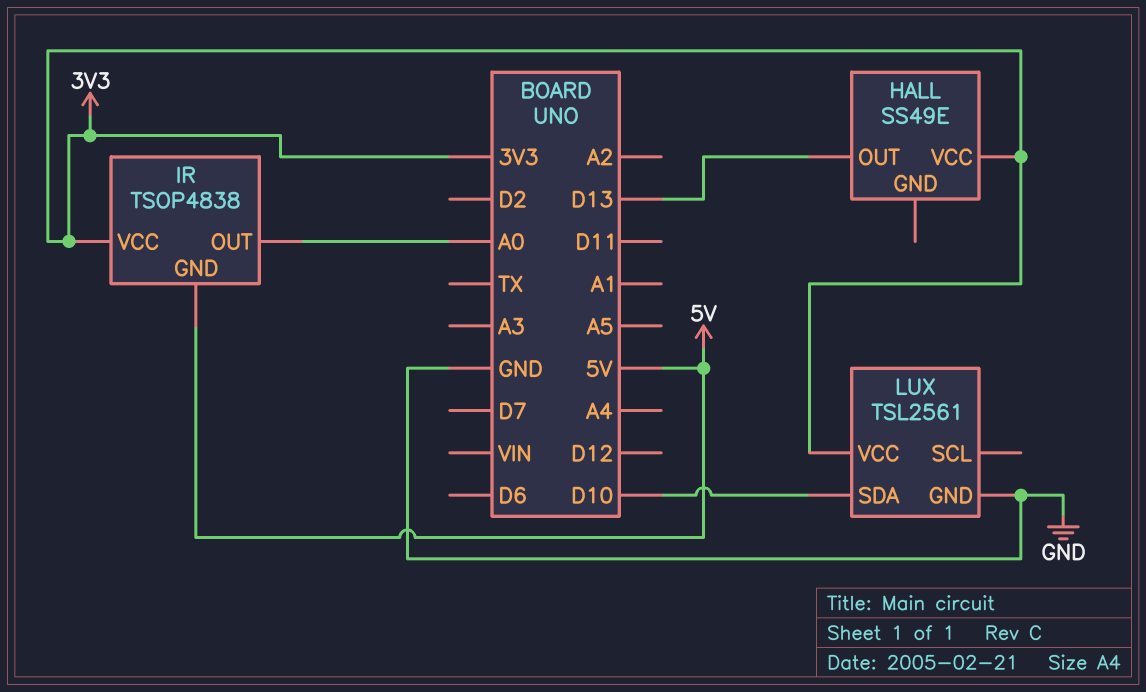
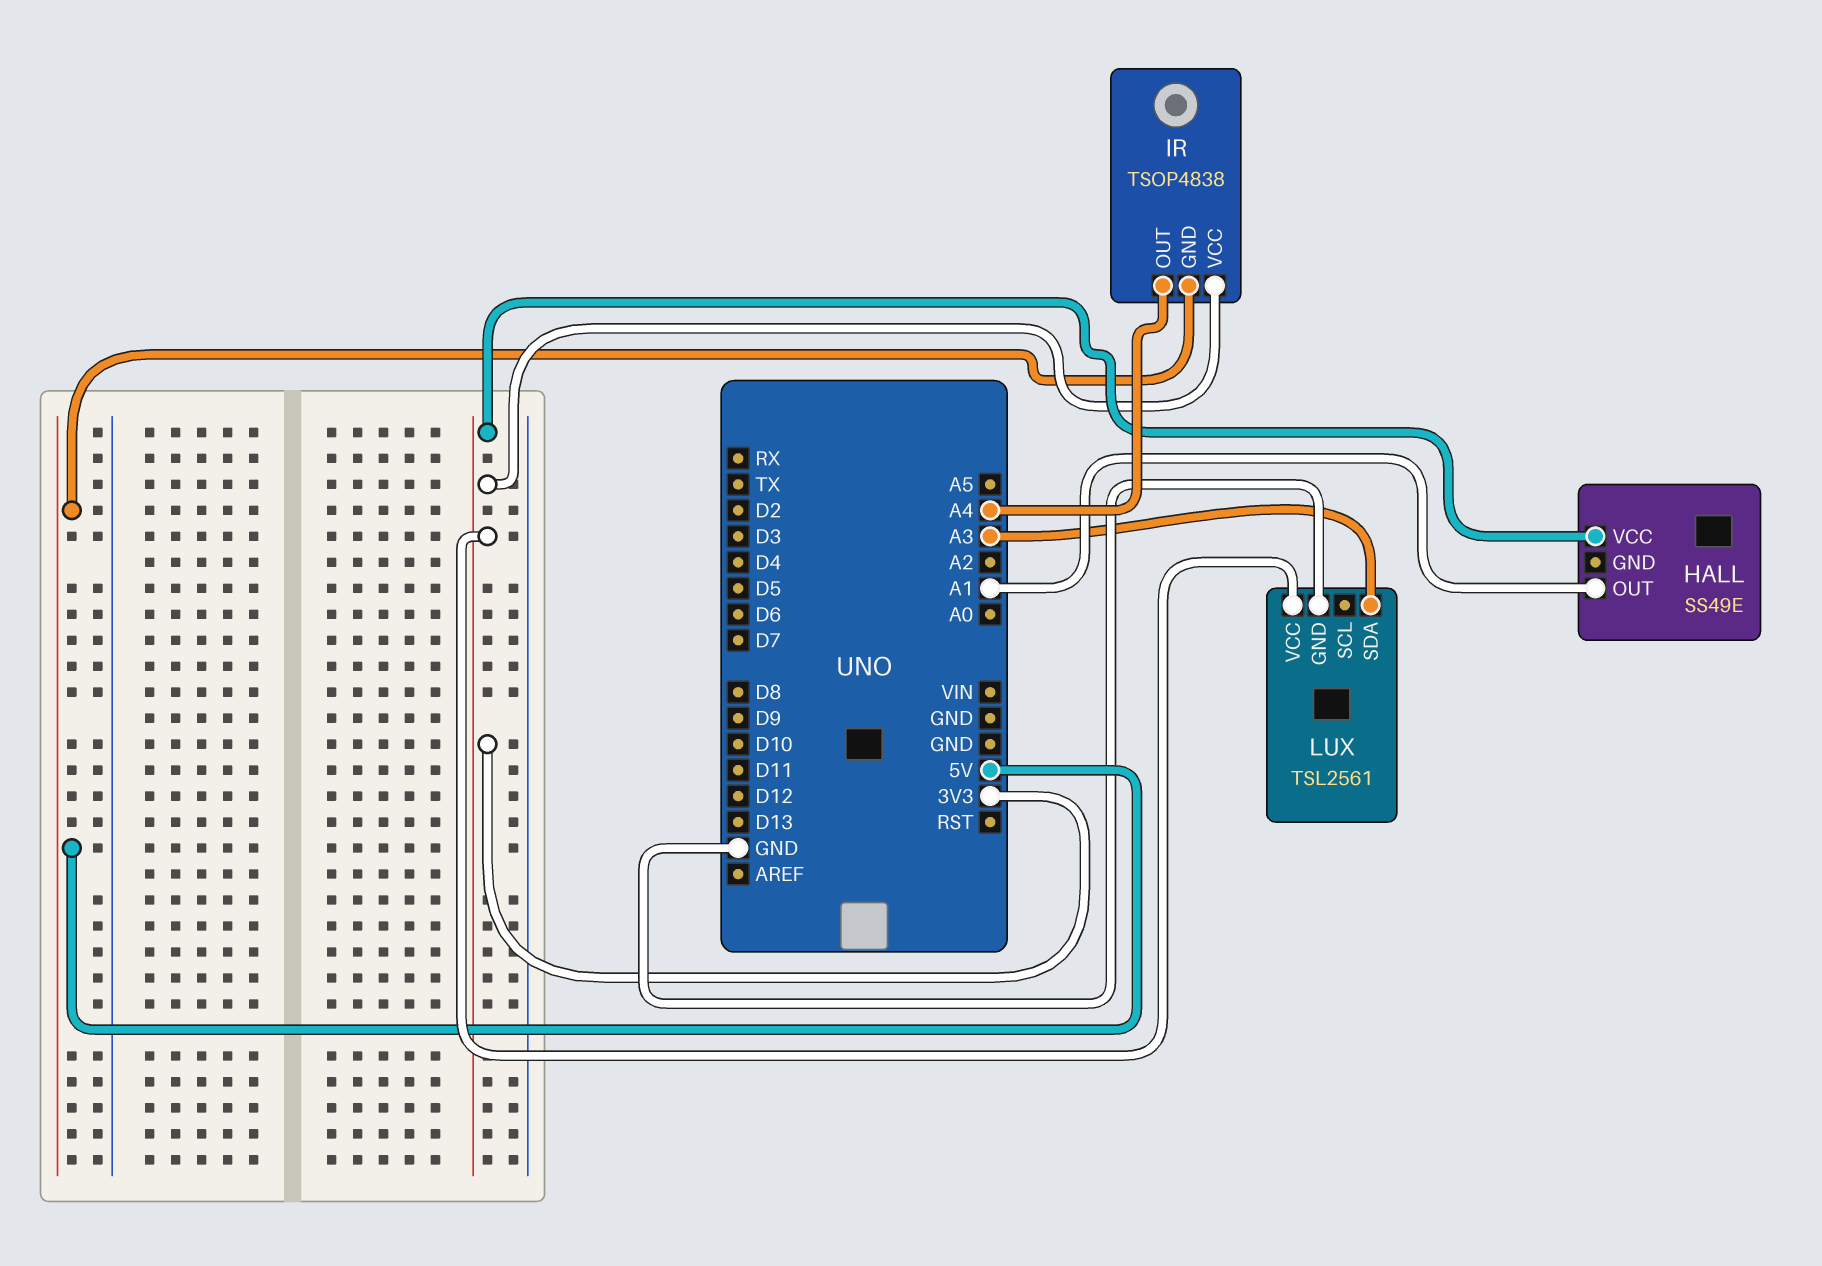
HALL pin OUT: D13 -> A1
IR pin OUT: A0 -> A4
LUX pin SDA: D10 -> A3

